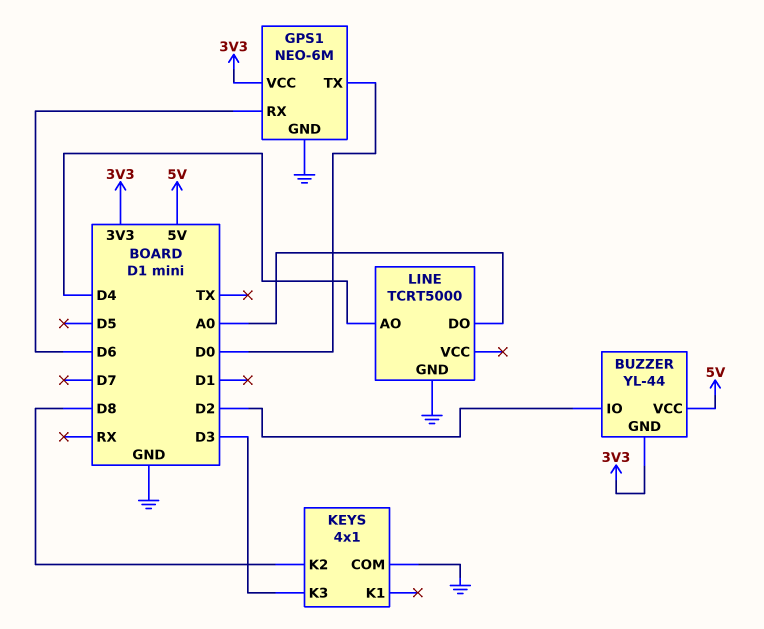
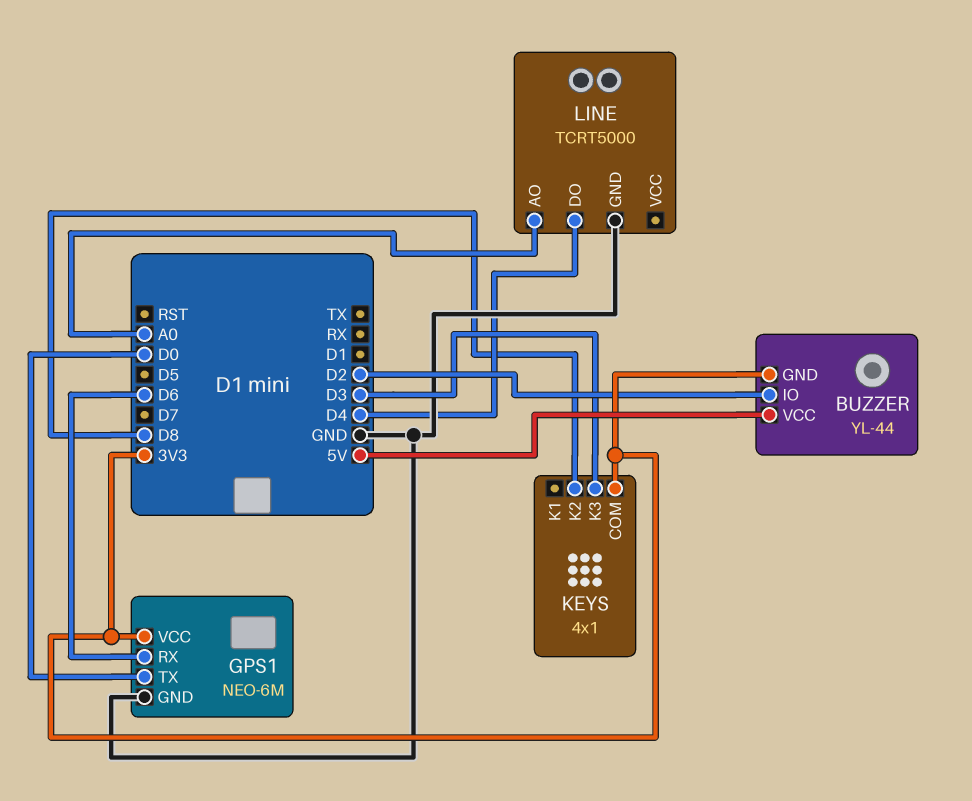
KEYS pin COM: GND -> 3V3
LINE pin AO: D4 -> A0
LINE pin DO: A0 -> D4

